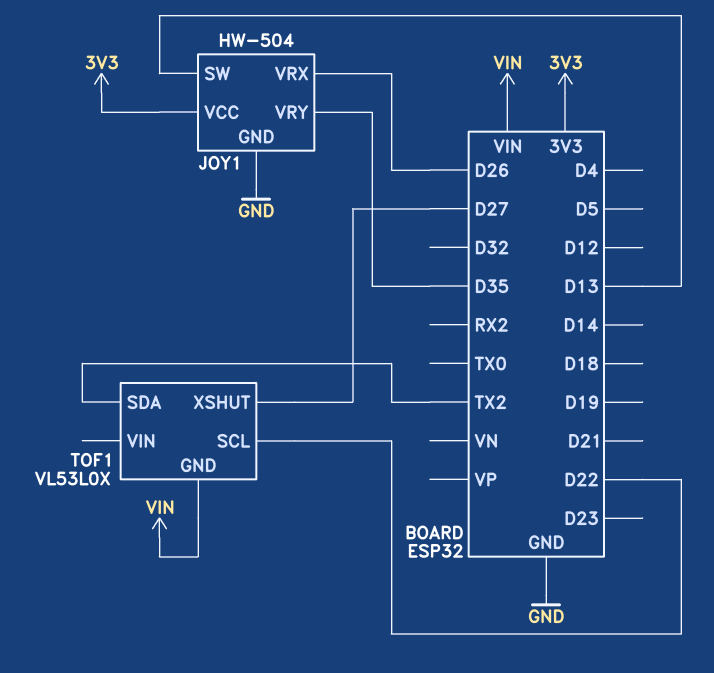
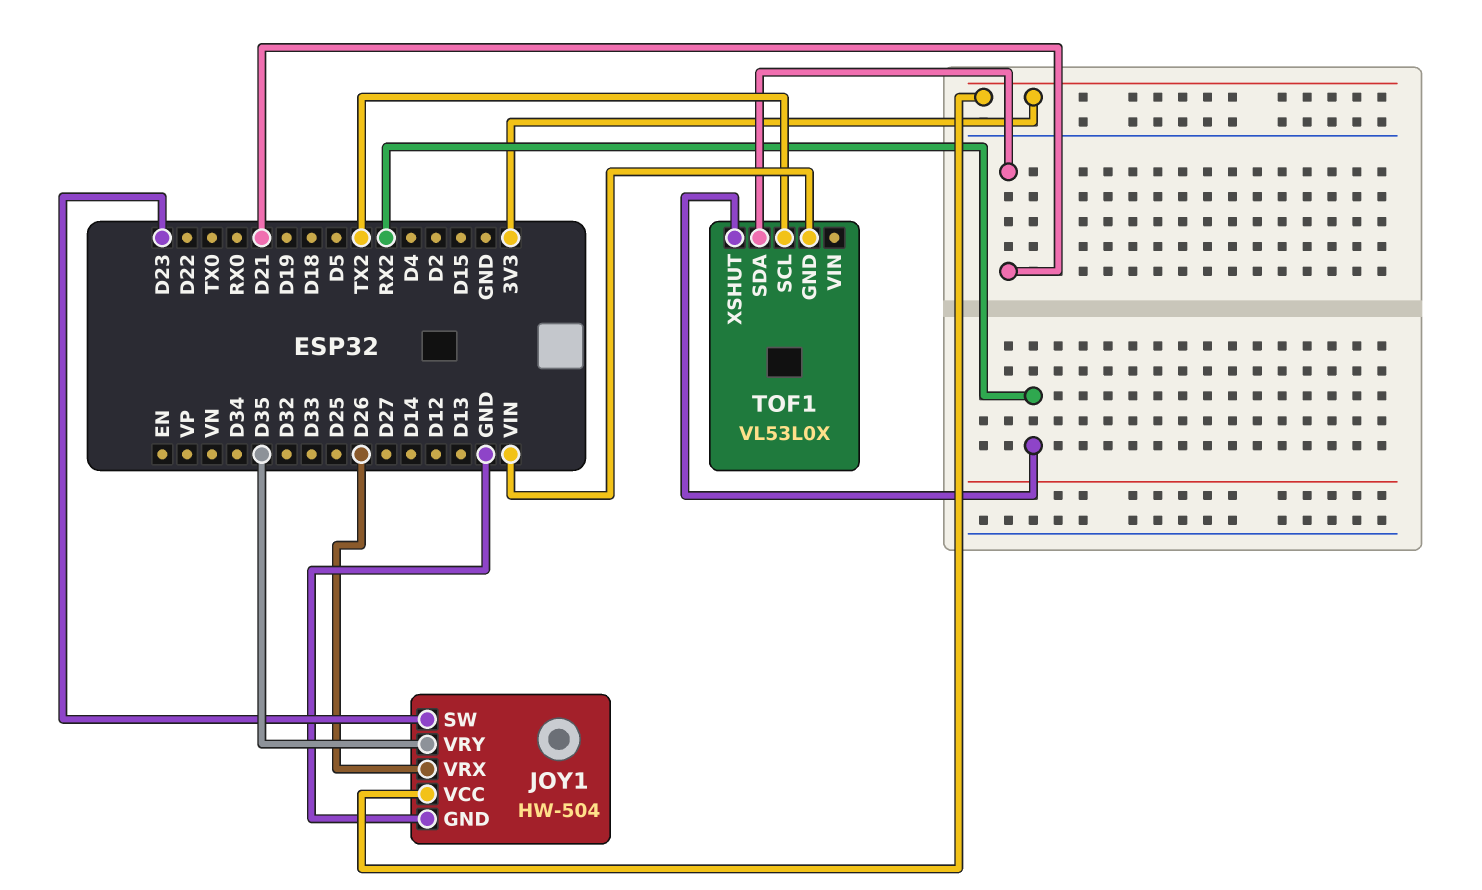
JOY1 pin SW: D13 -> D23
TOF1 pin SCL: D22 -> TX2
TOF1 pin SDA: TX2 -> D21
TOF1 pin XSHUT: D27 -> RX2

